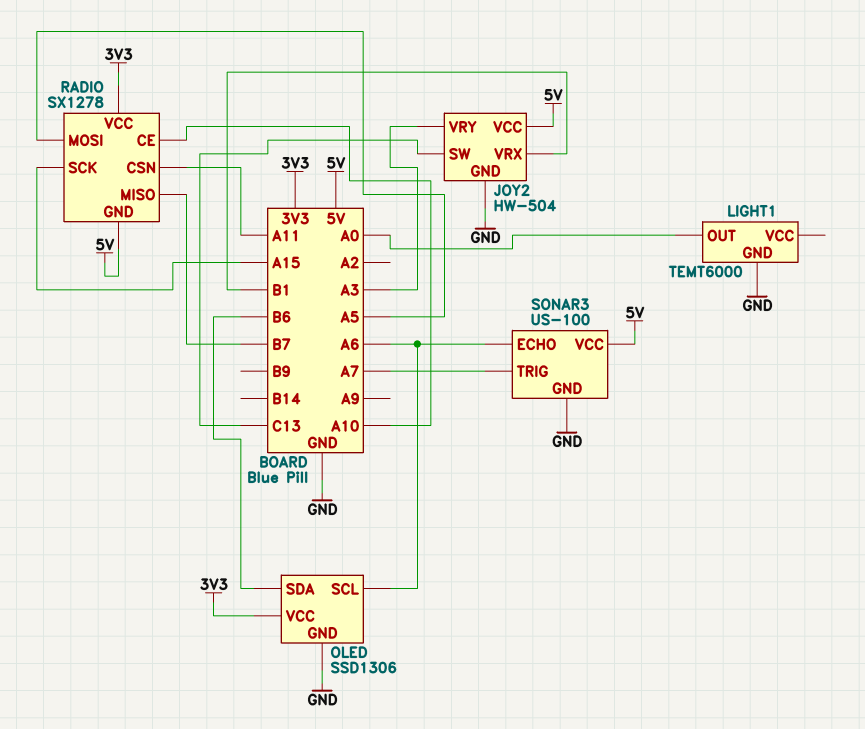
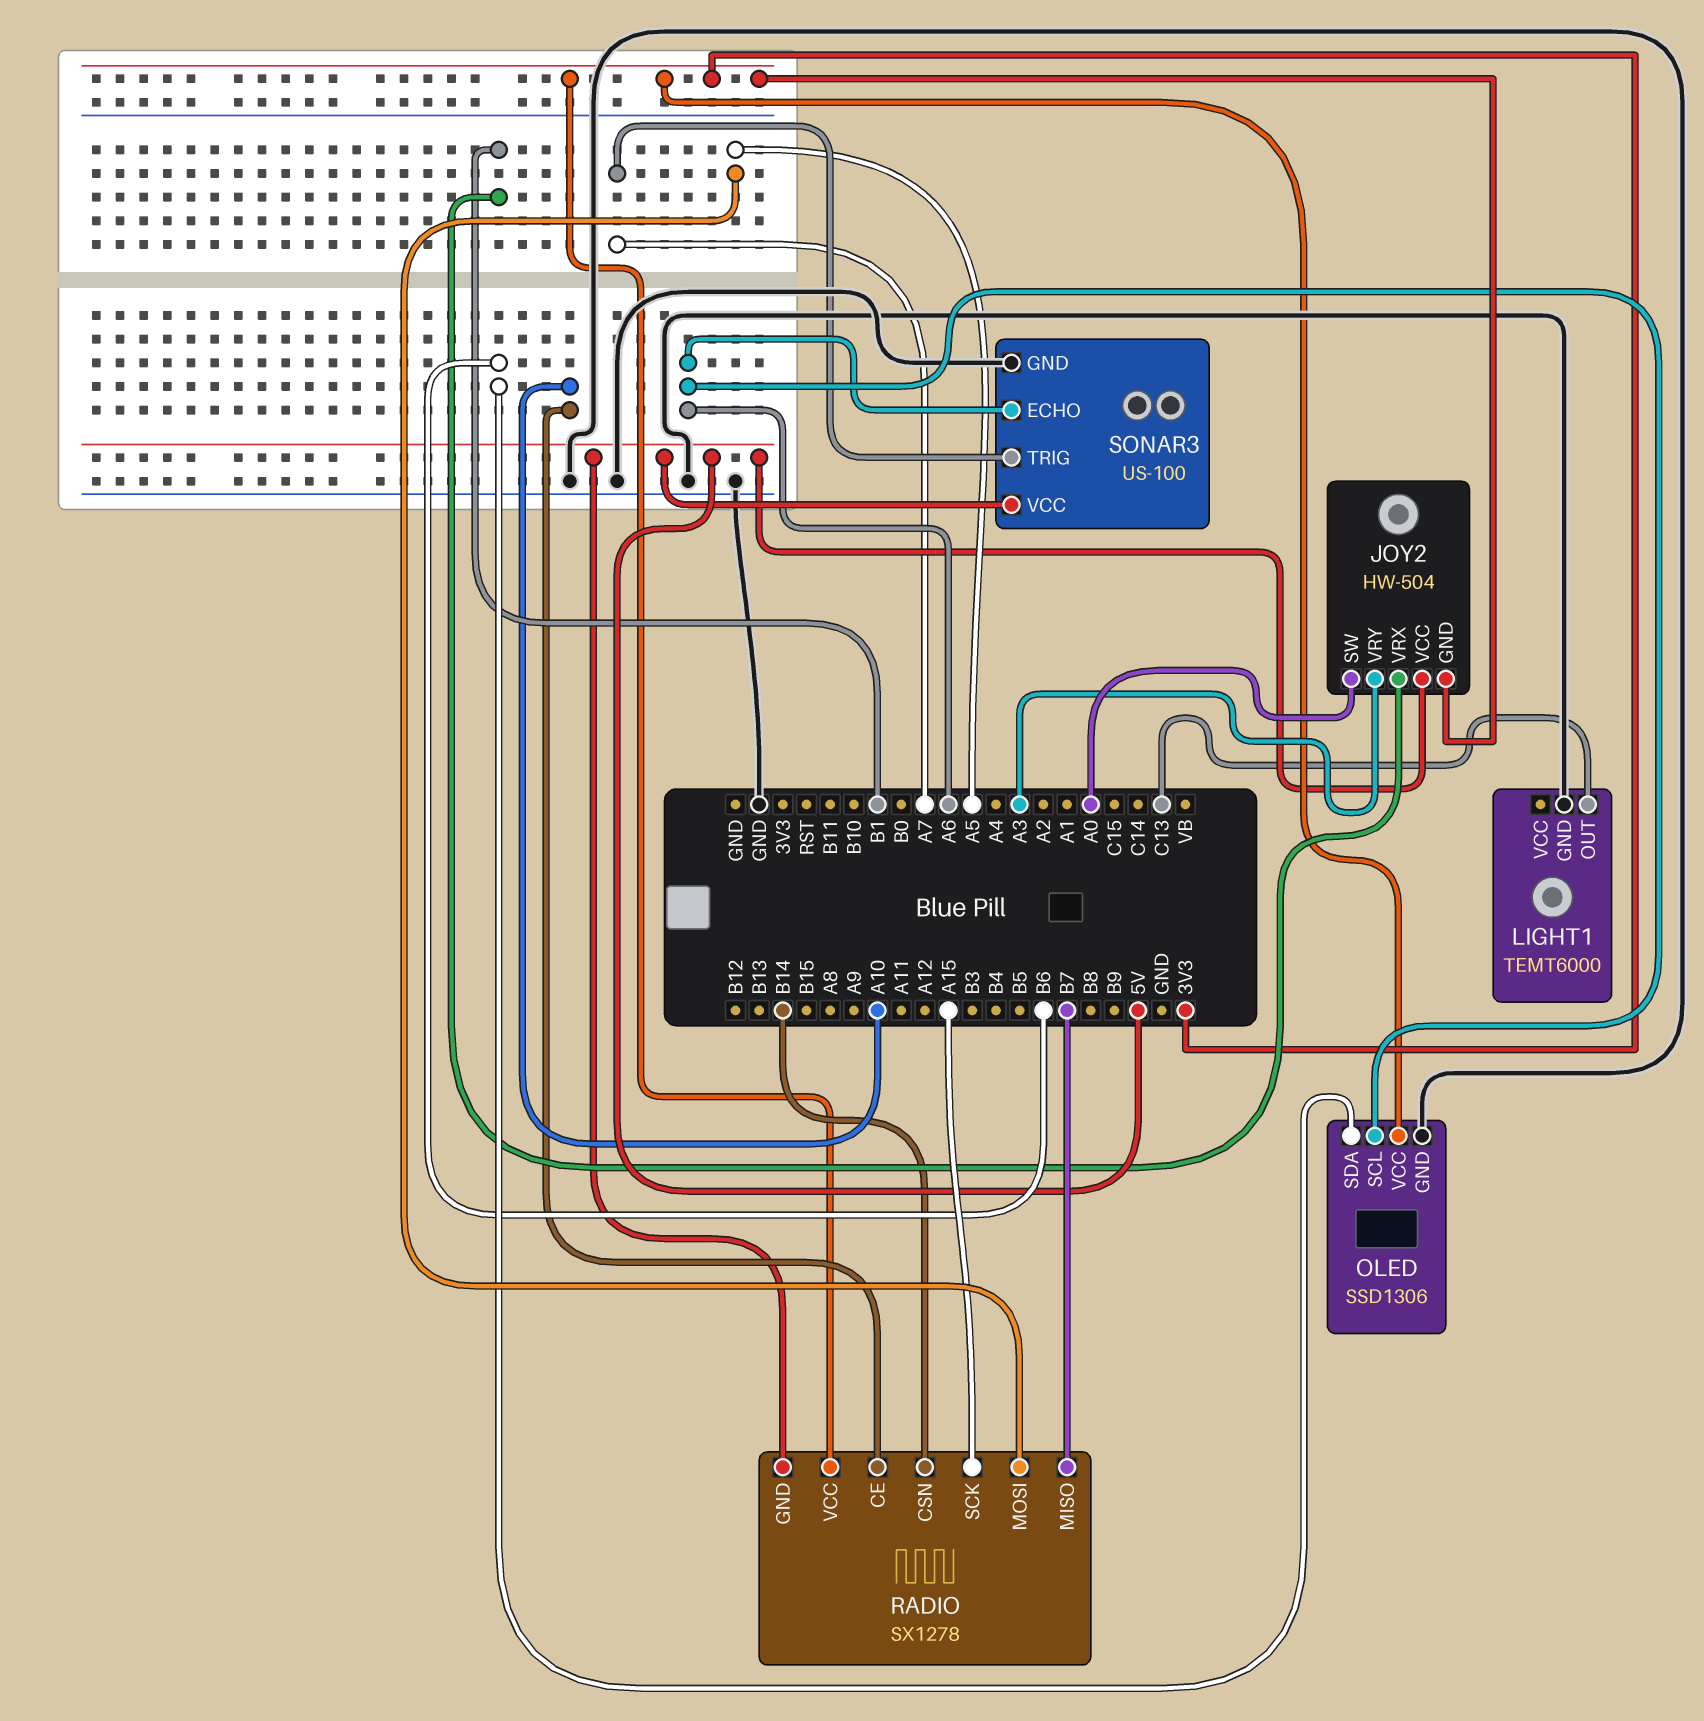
JOY2 pin GND: GND -> 3V3
JOY2 pin SW: C13 -> A0
LIGHT1 pin OUT: A0 -> C13
RADIO pin CSN: A11 -> B14

